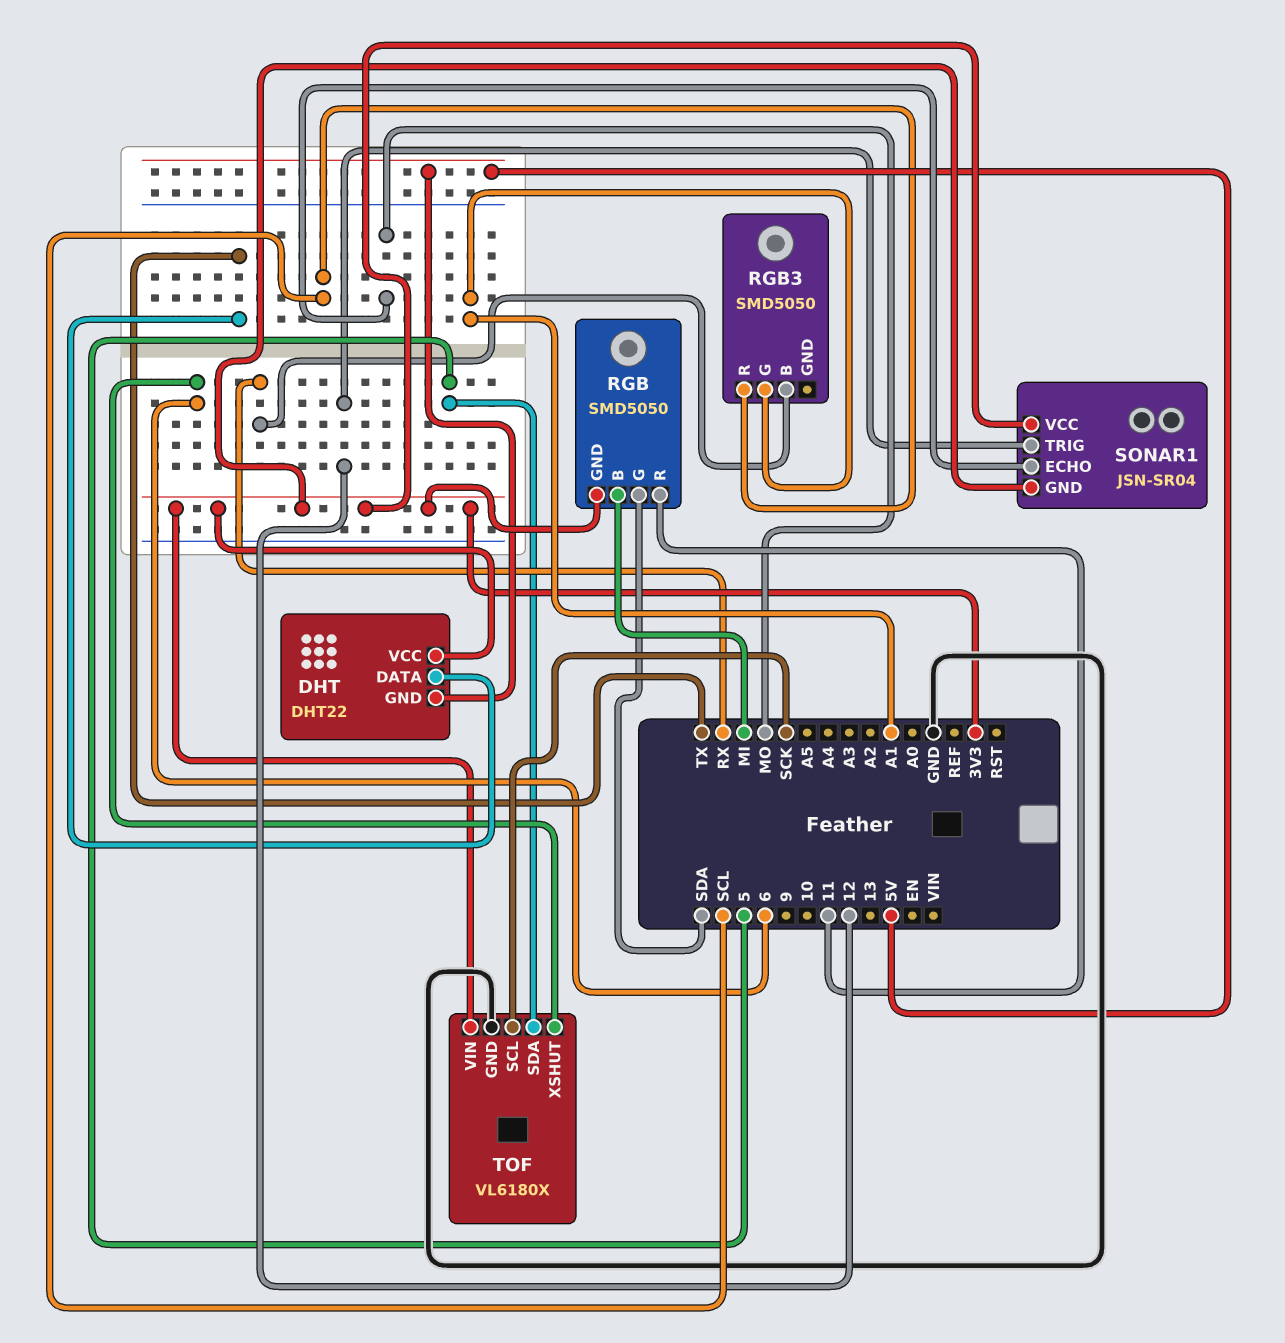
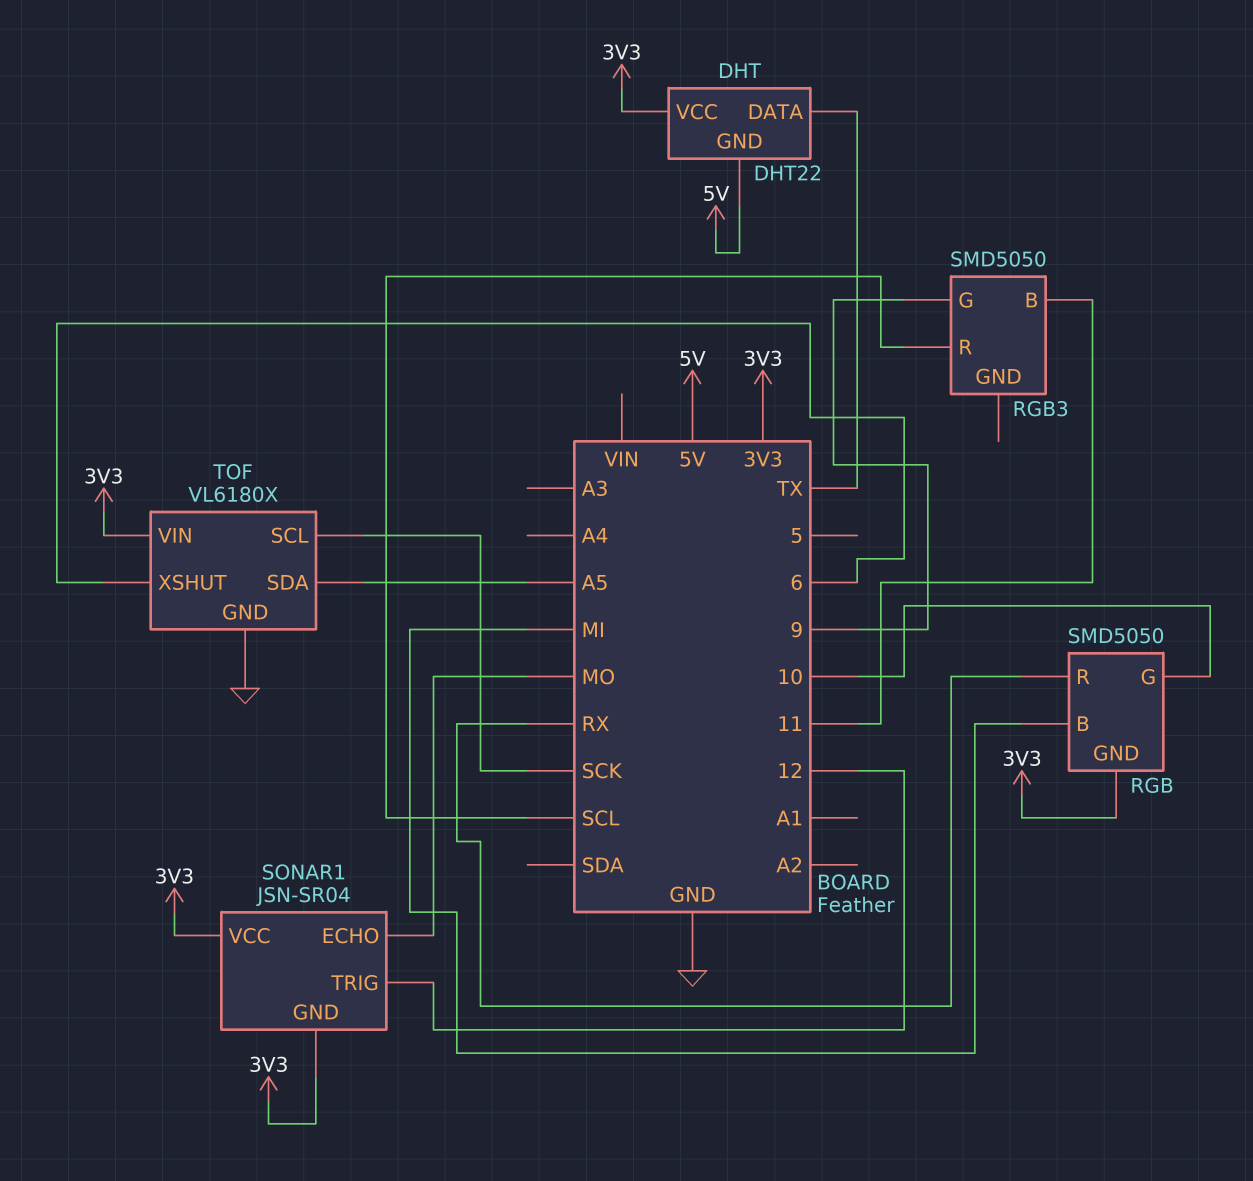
RGB pin G: SDA -> 10
RGB pin R: 11 -> RX
RGB3 pin B: RX -> 11
RGB3 pin G: A1 -> 9
TOF pin SDA: 5 -> A5

